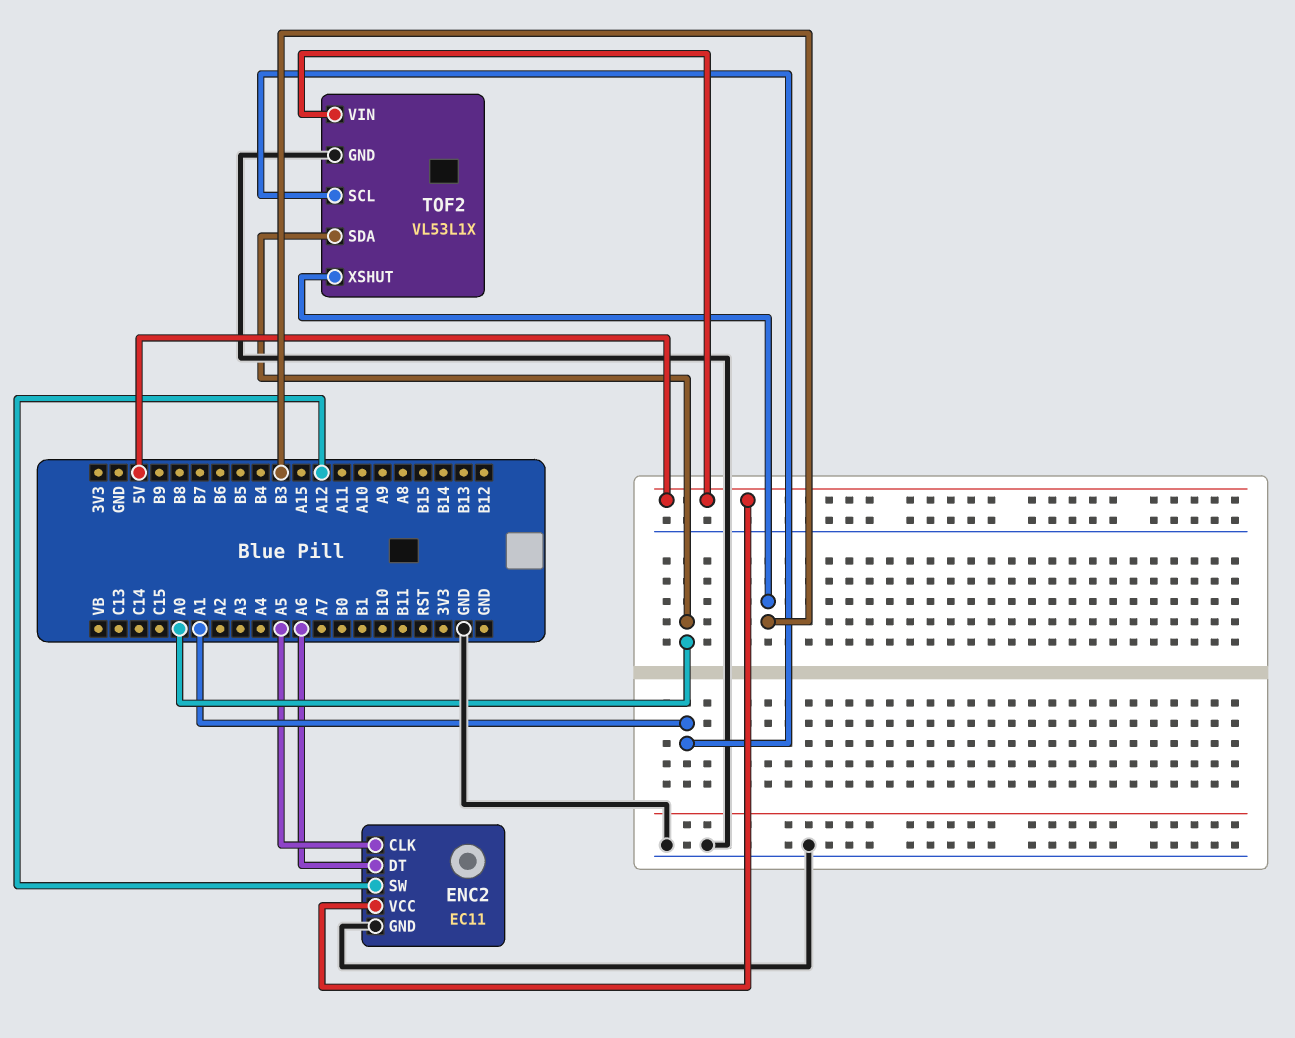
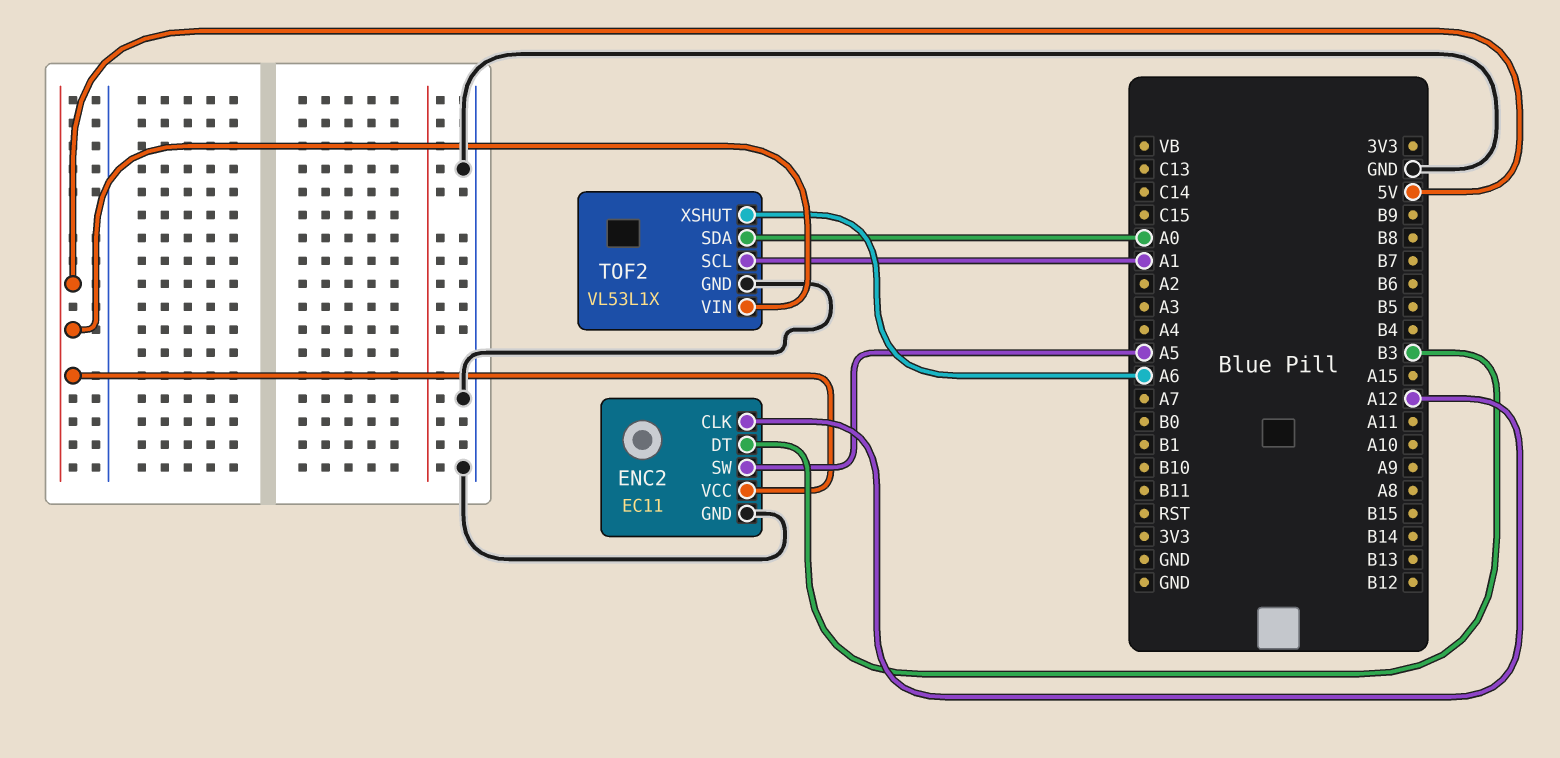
ENC2 pin CLK: A5 -> A12
ENC2 pin DT: A6 -> B3
ENC2 pin SW: A12 -> A5
TOF2 pin XSHUT: B3 -> A6

